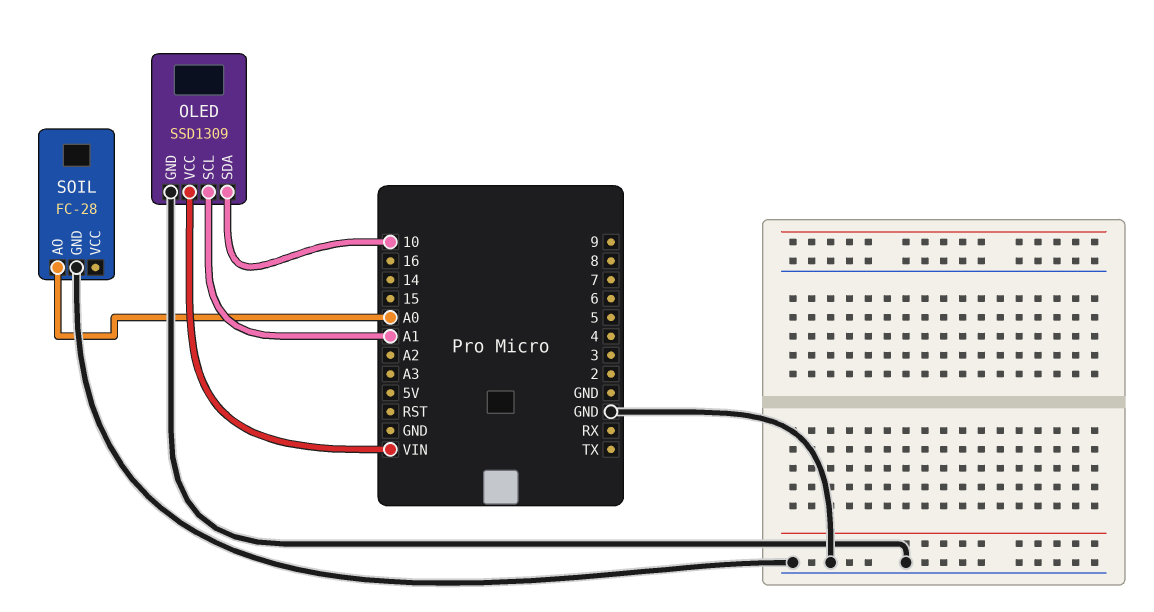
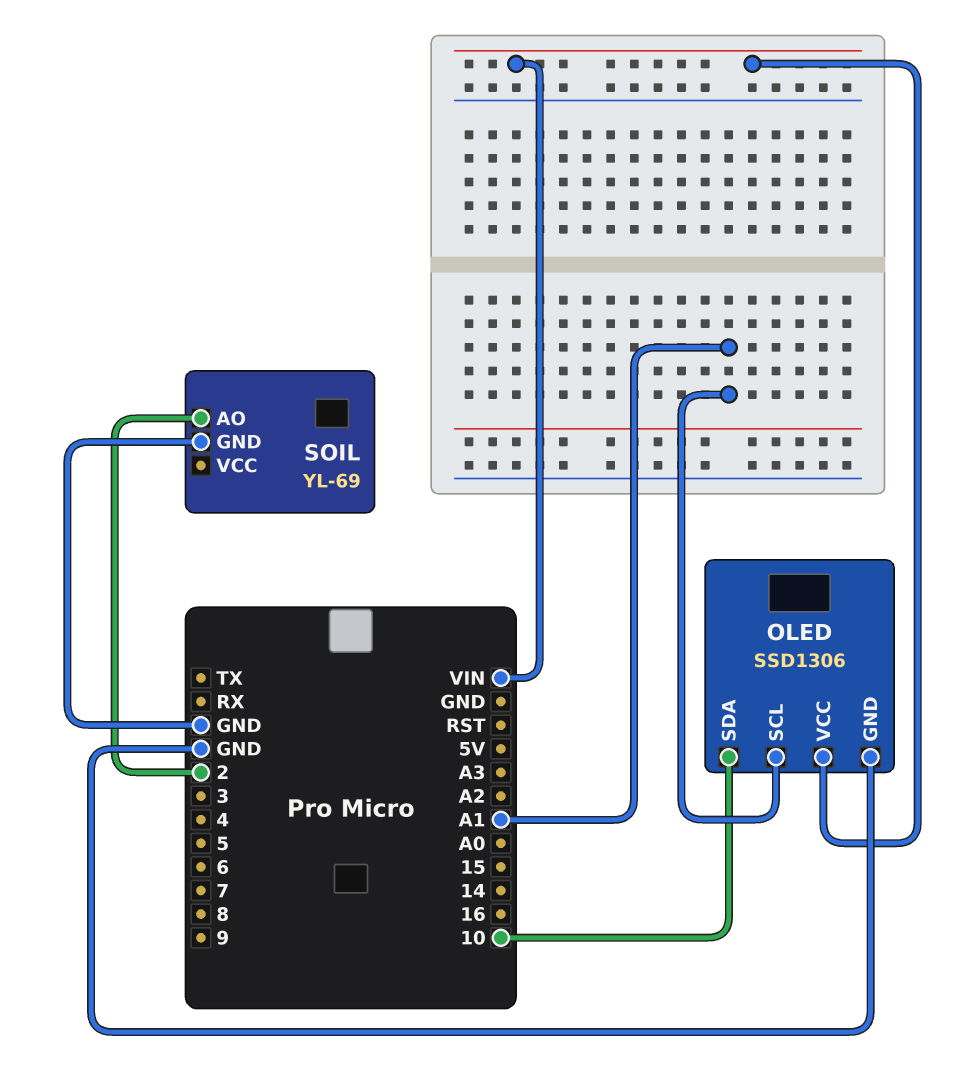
OLED: SSD1309 -> SSD1306
SOIL: FC-28 -> YL-69
SOIL pin AO: A0 -> 2

